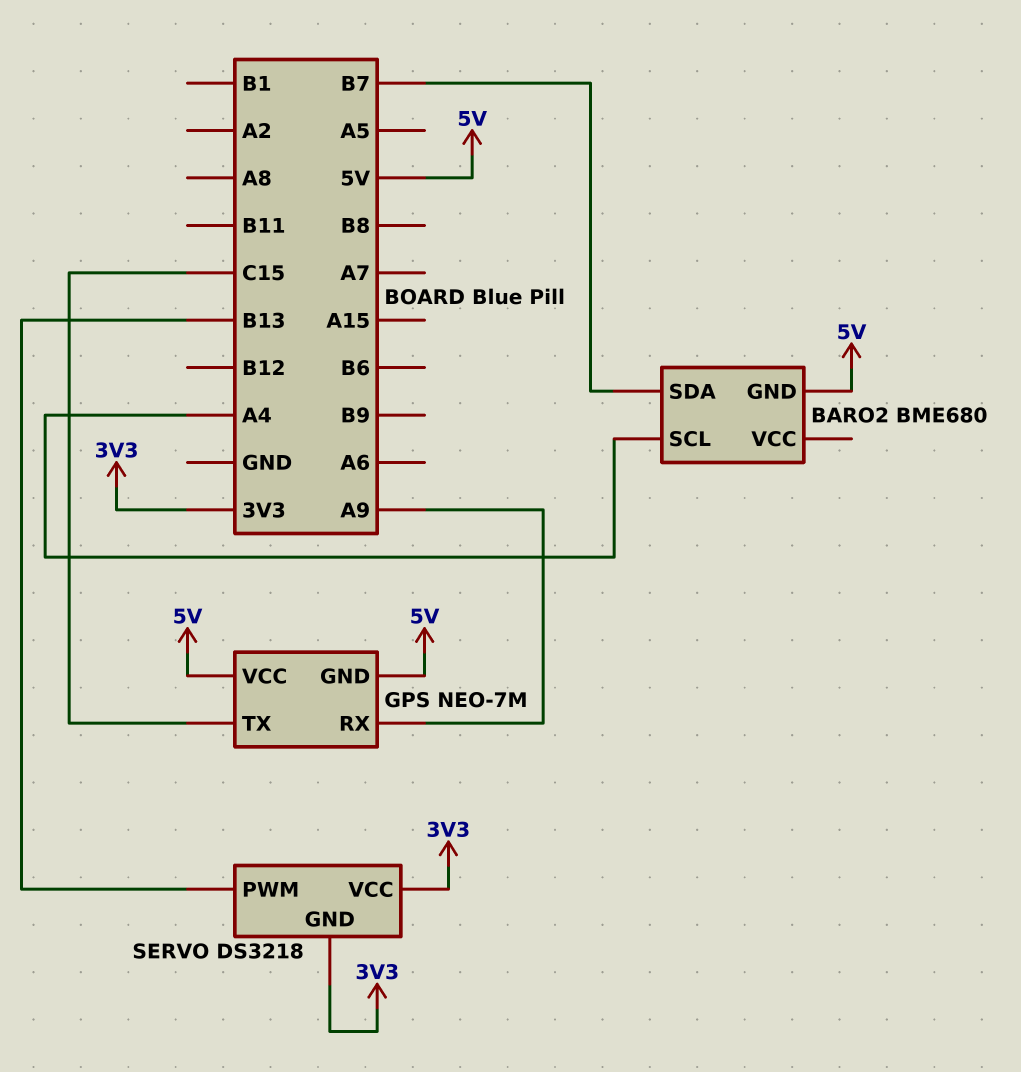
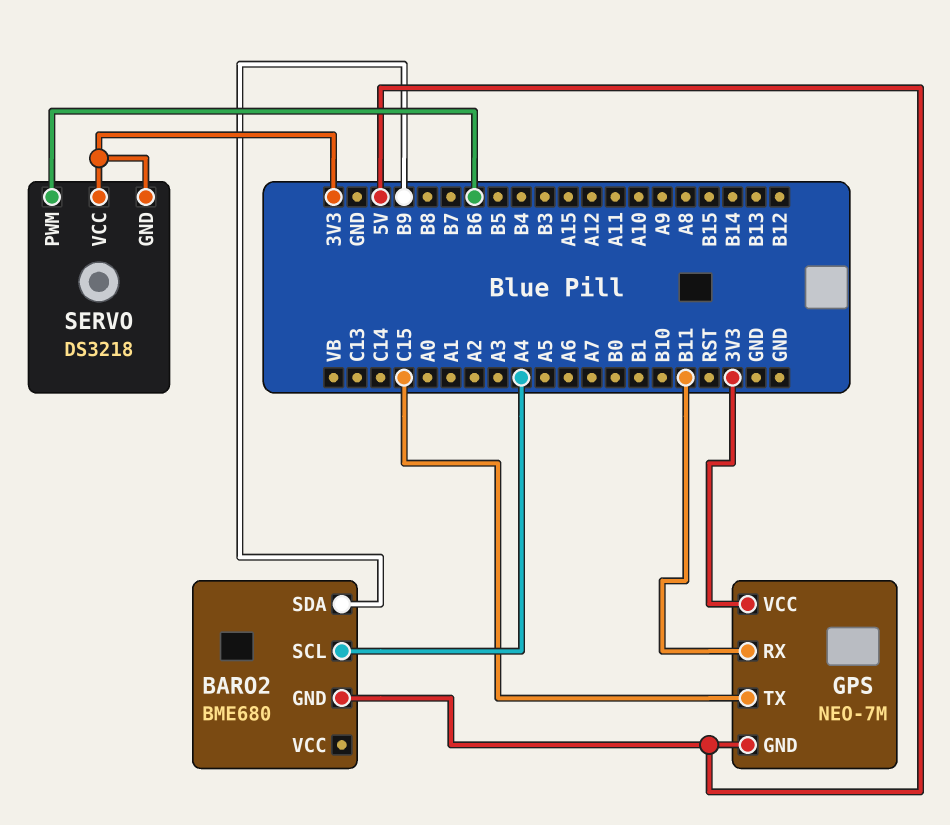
BARO2 pin SDA: B7 -> B9
GPS pin RX: A9 -> B11
GPS pin VCC: 5V -> 3V3
SERVO pin PWM: B13 -> B6

